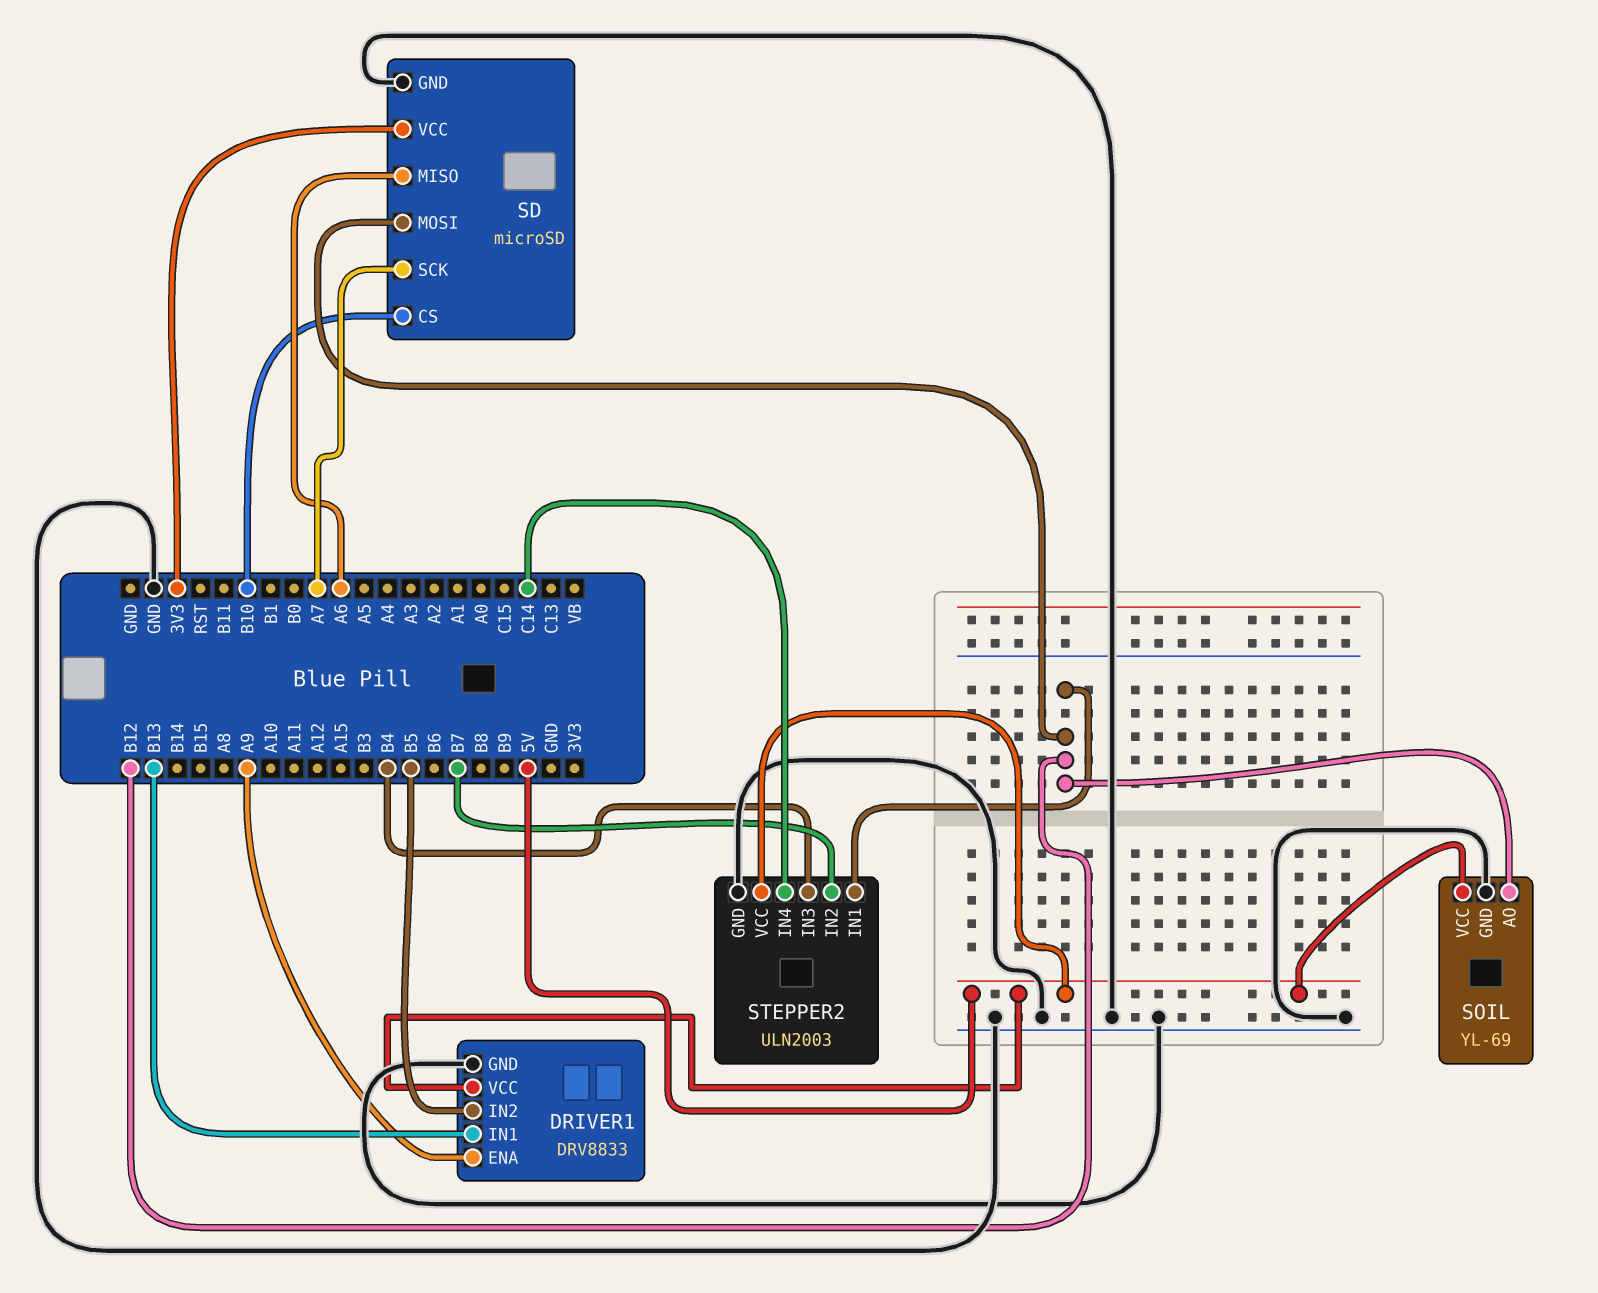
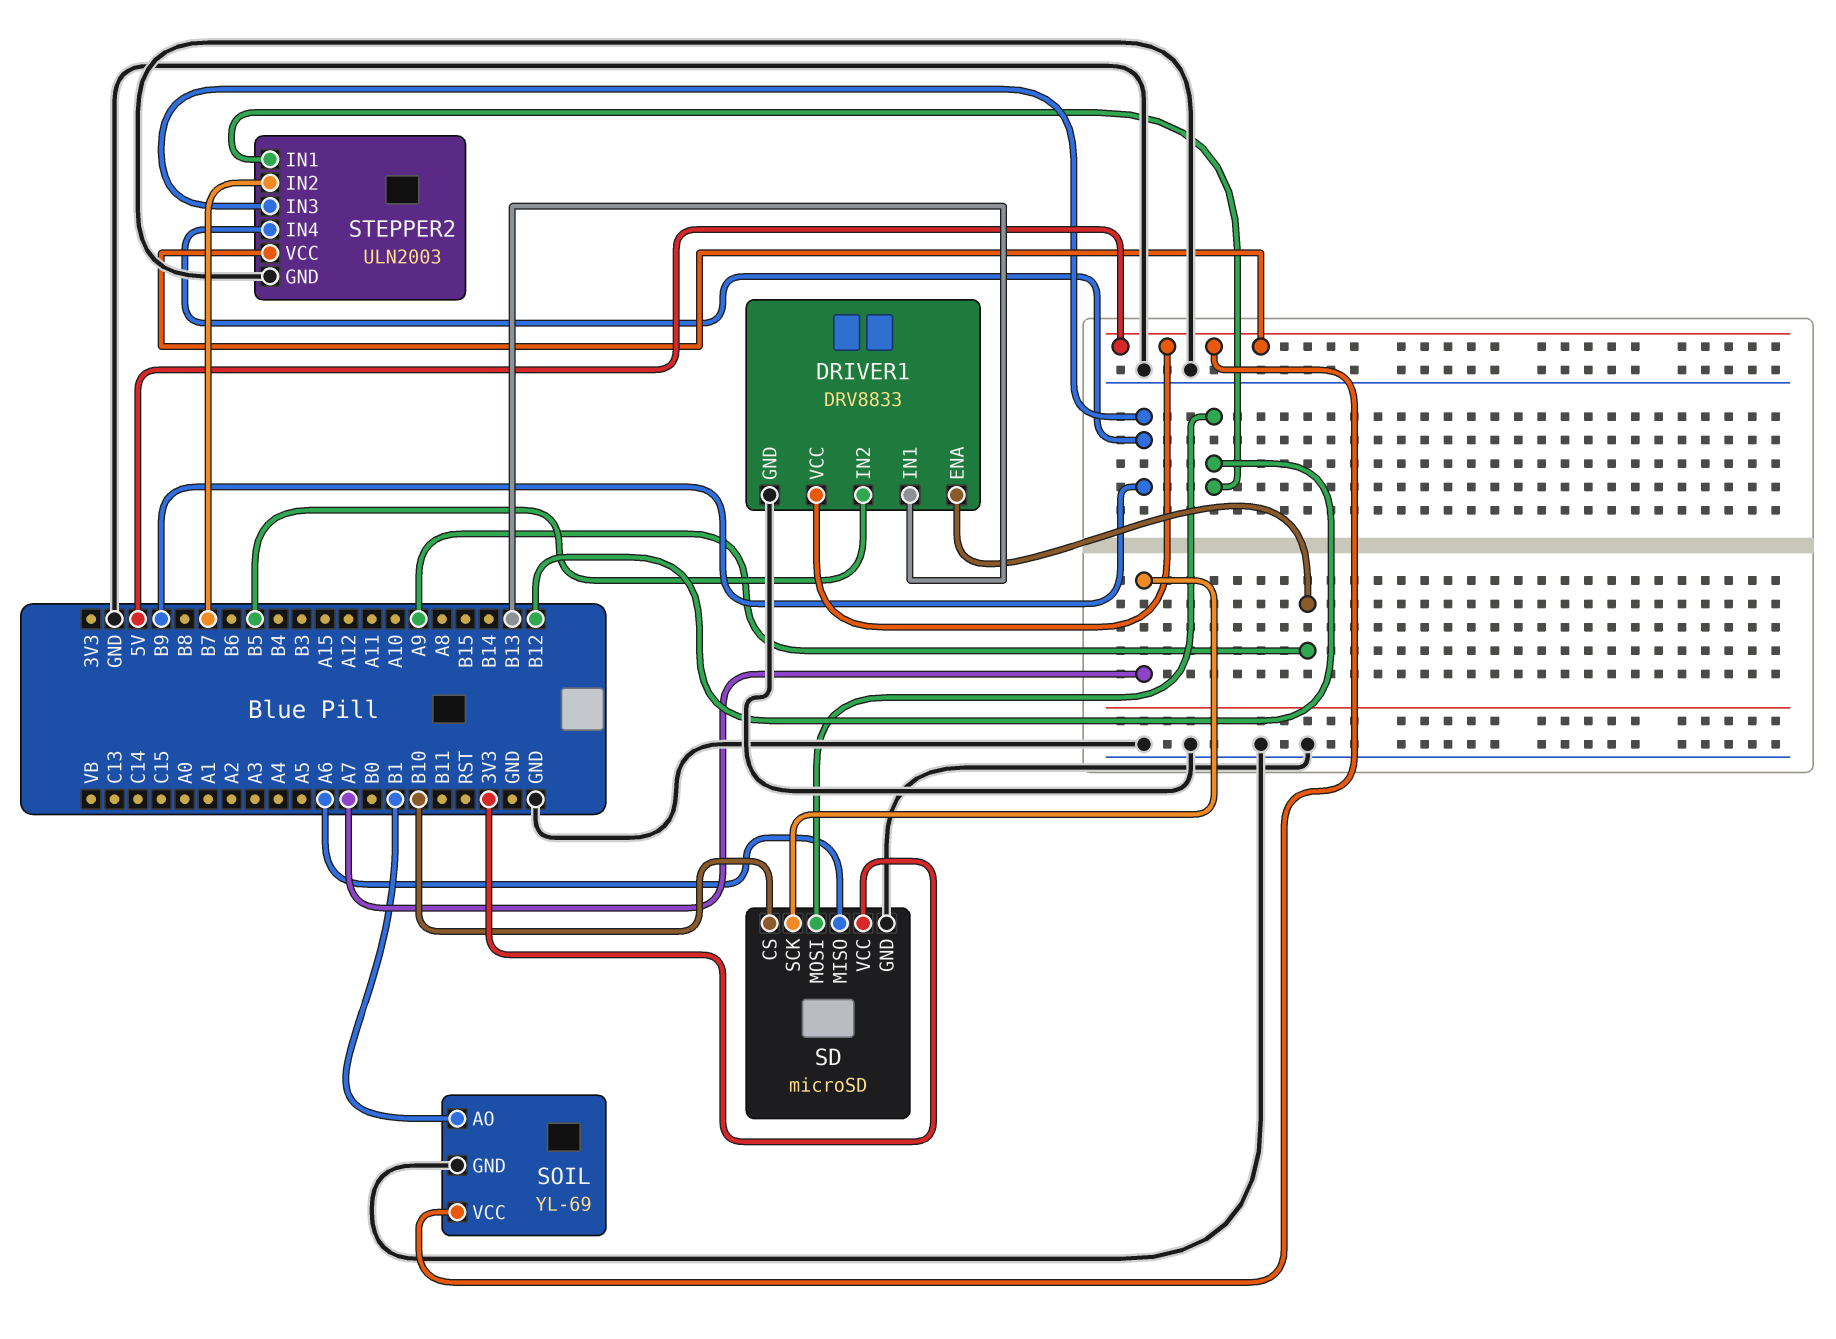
SOIL pin AO: B12 -> B1
STEPPER2 pin IN3: B4 -> B9
STEPPER2 pin IN4: C14 -> B9

